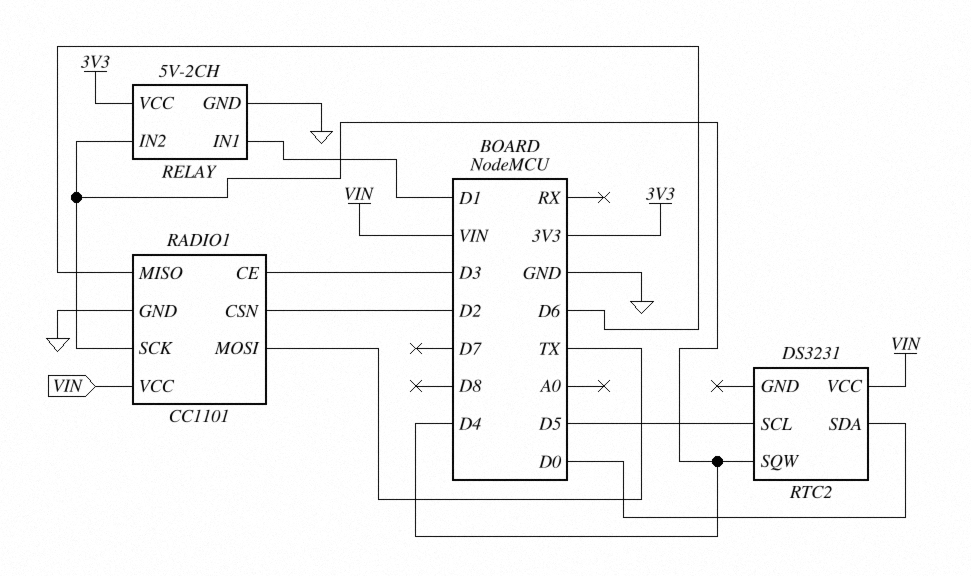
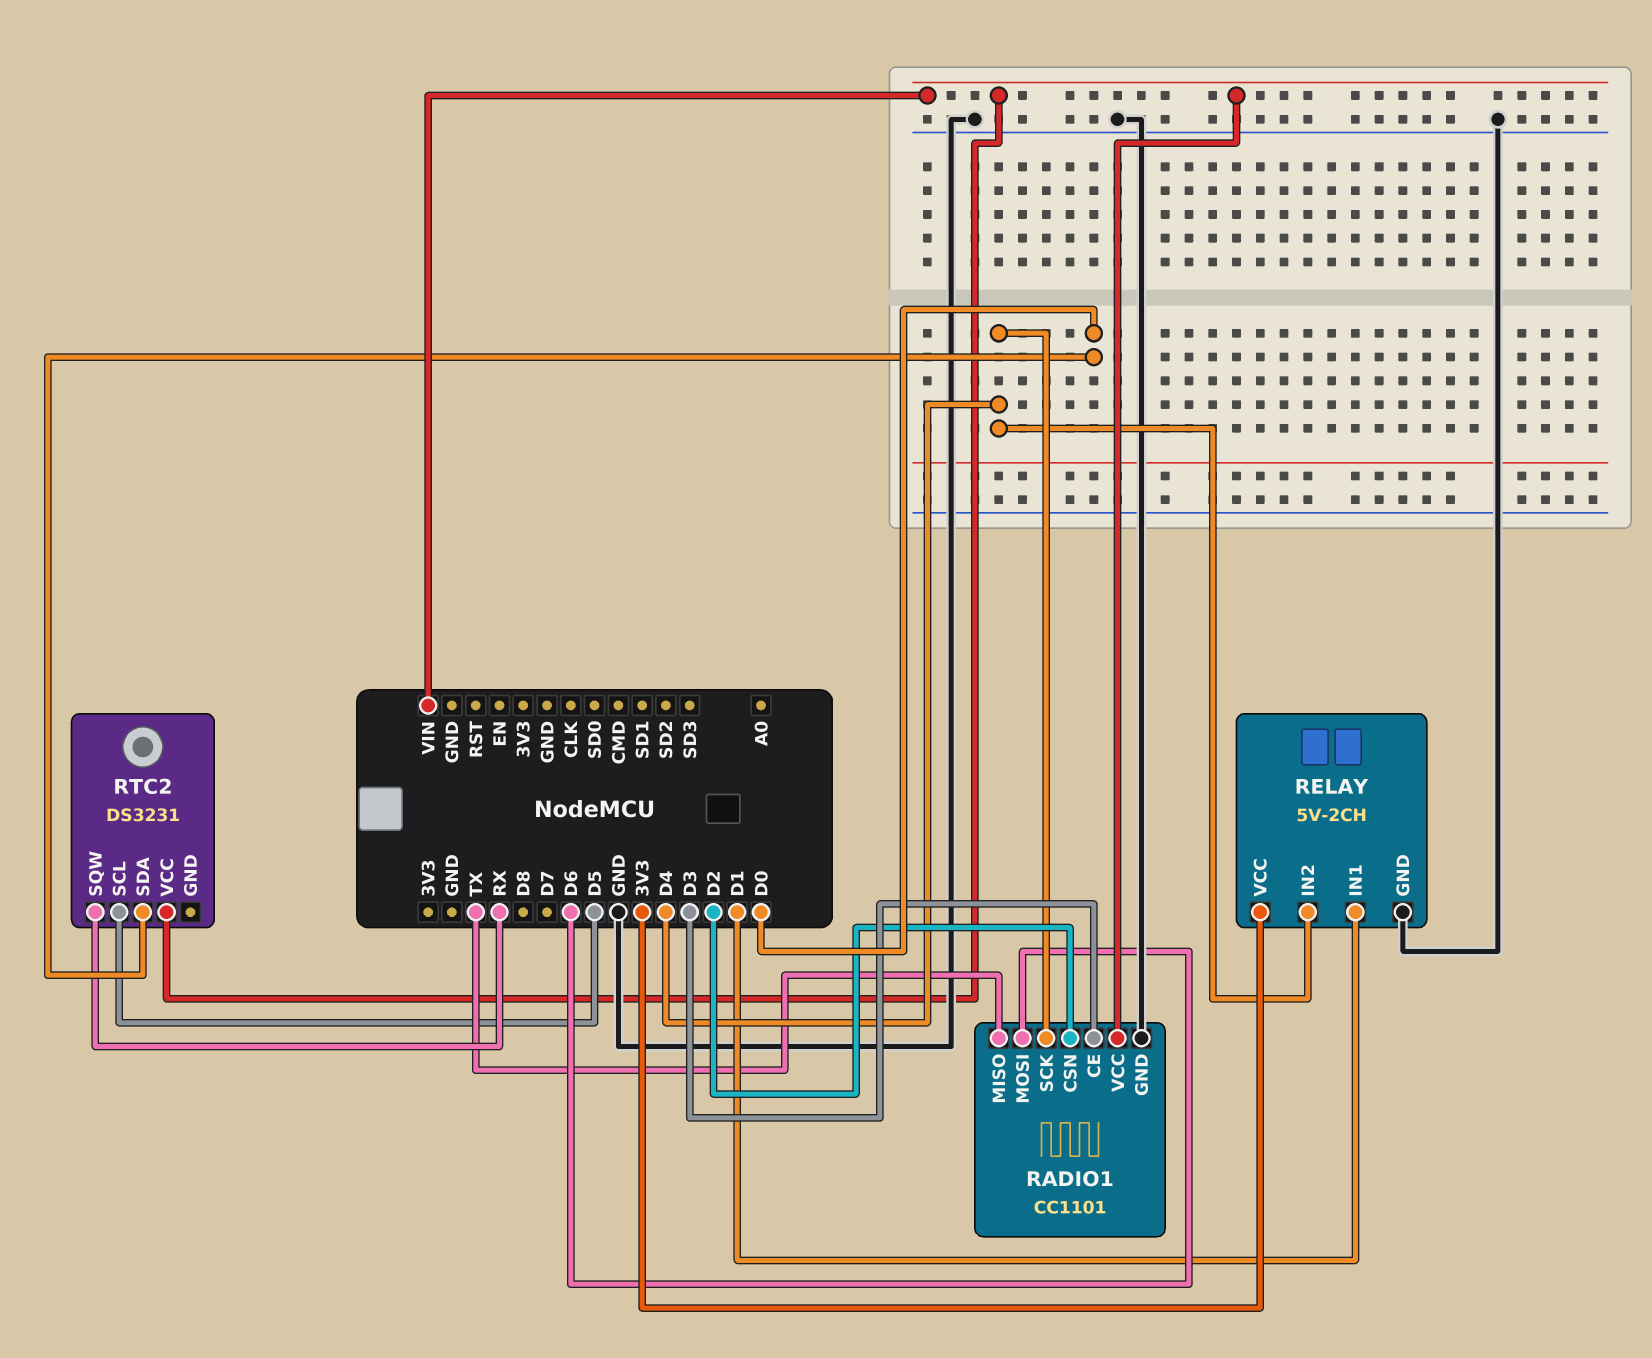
RADIO1 pin MISO: D6 -> TX
RADIO1 pin MOSI: TX -> D6
RTC2 pin SQW: D4 -> RX

